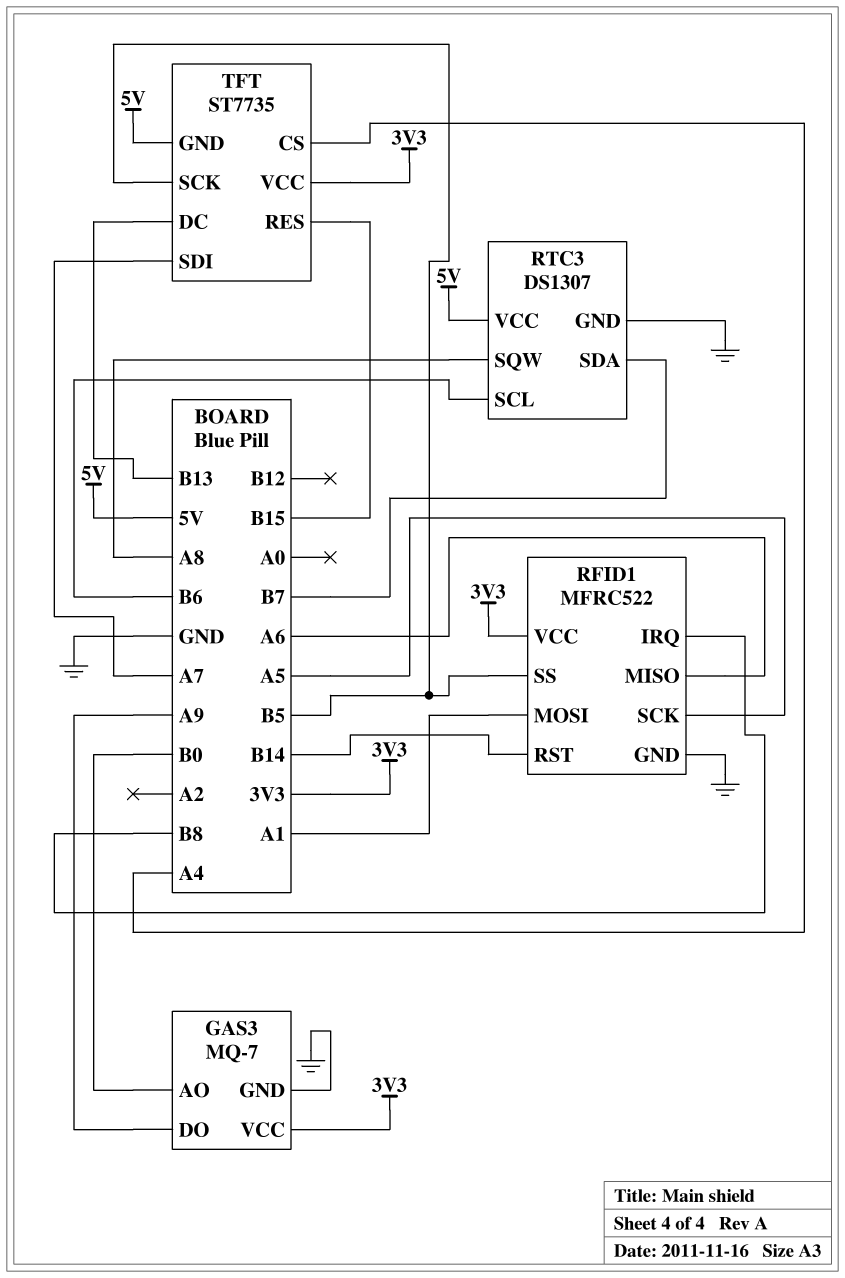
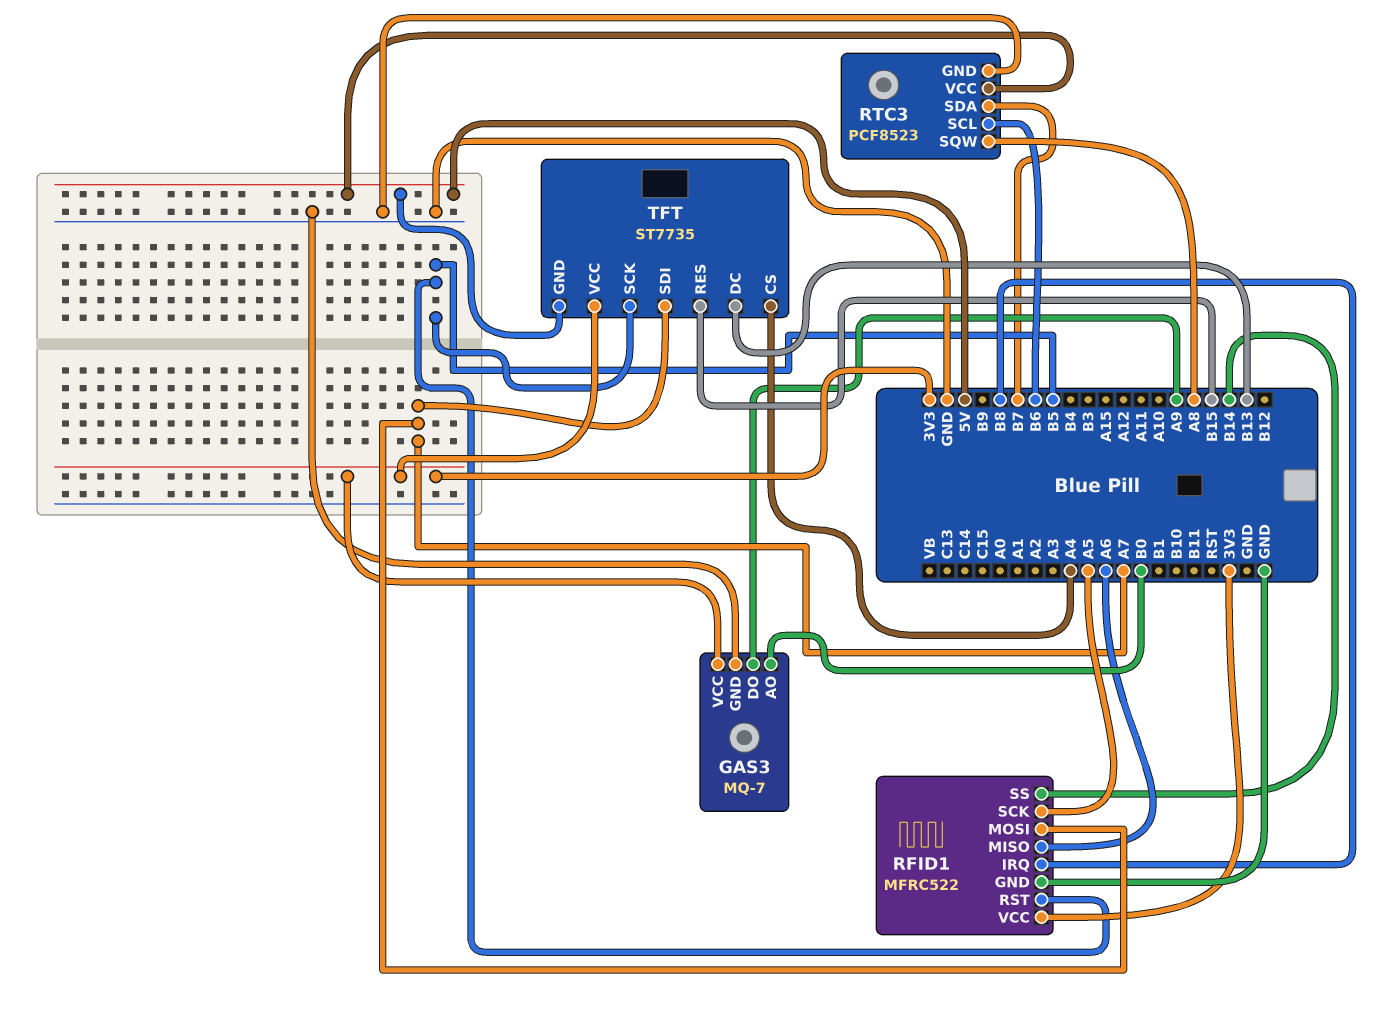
RFID1 pin MOSI: A1 -> A7
RFID1 pin RST: B14 -> B5
RFID1 pin SS: B5 -> B14
RTC3: DS1307 -> PCF8523

